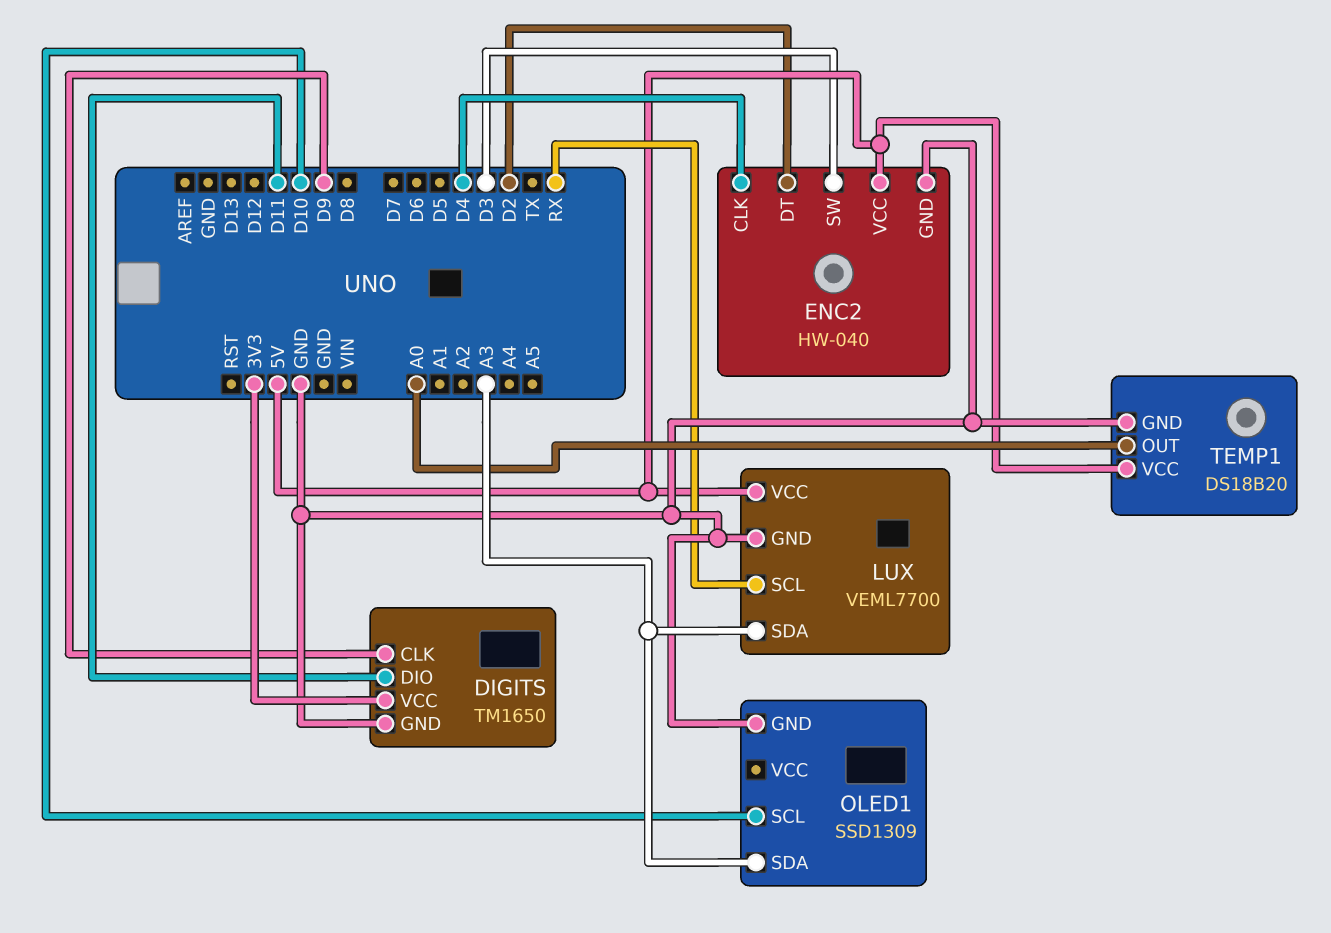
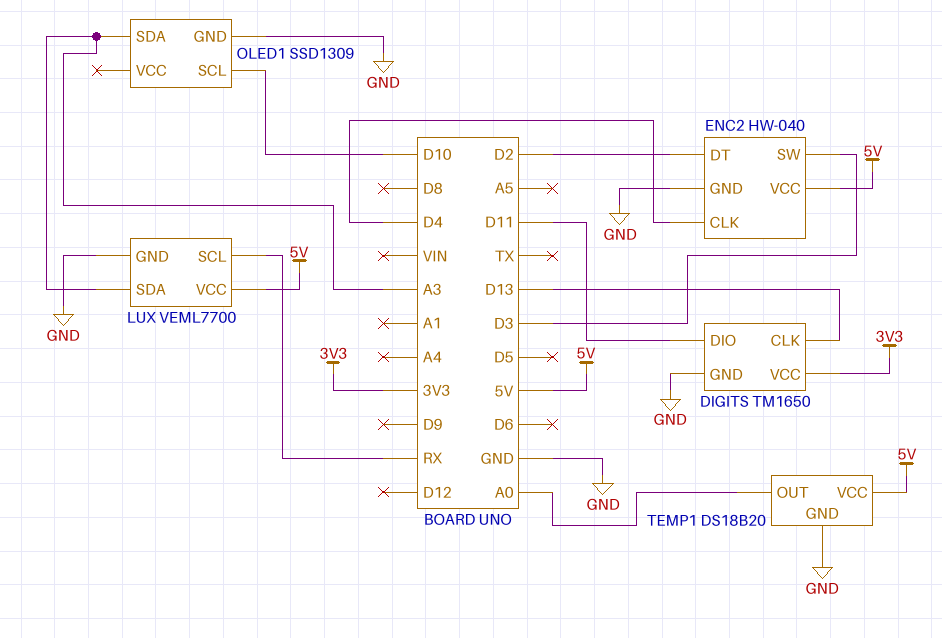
DIGITS pin CLK: D9 -> D13

